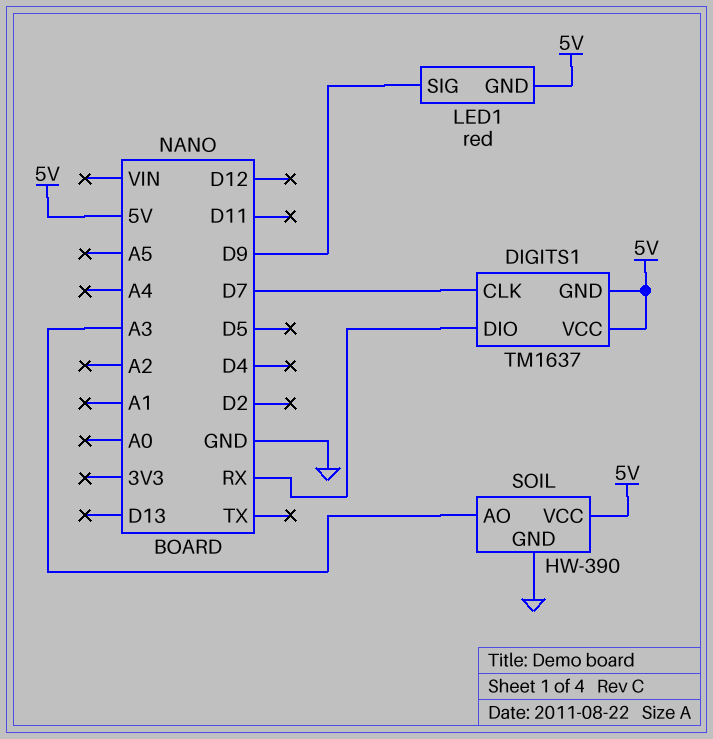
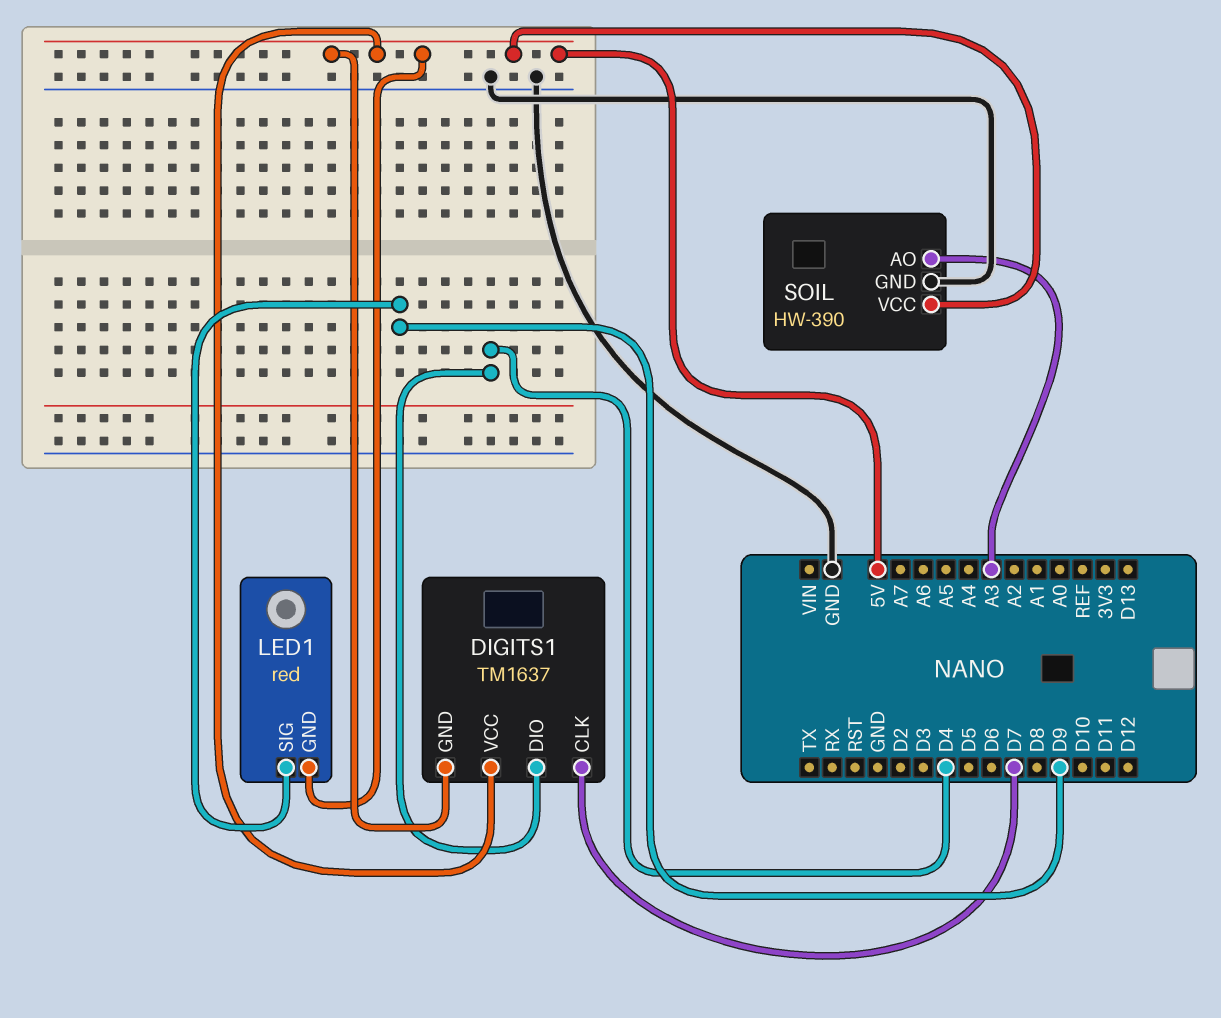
DIGITS1 pin DIO: RX -> D4

